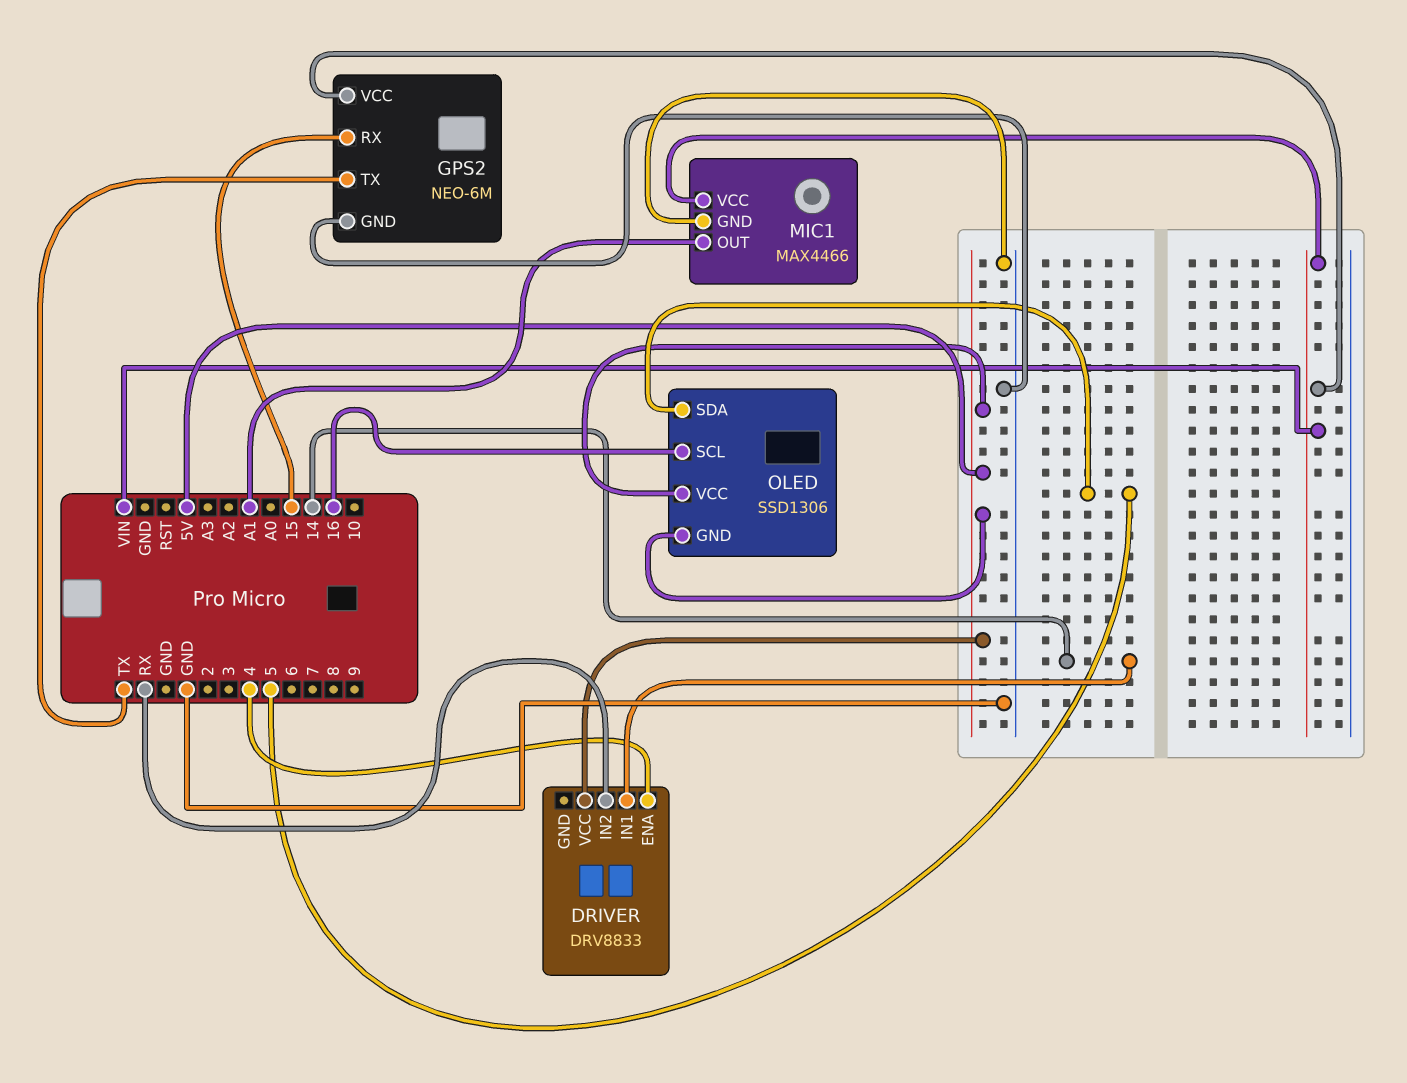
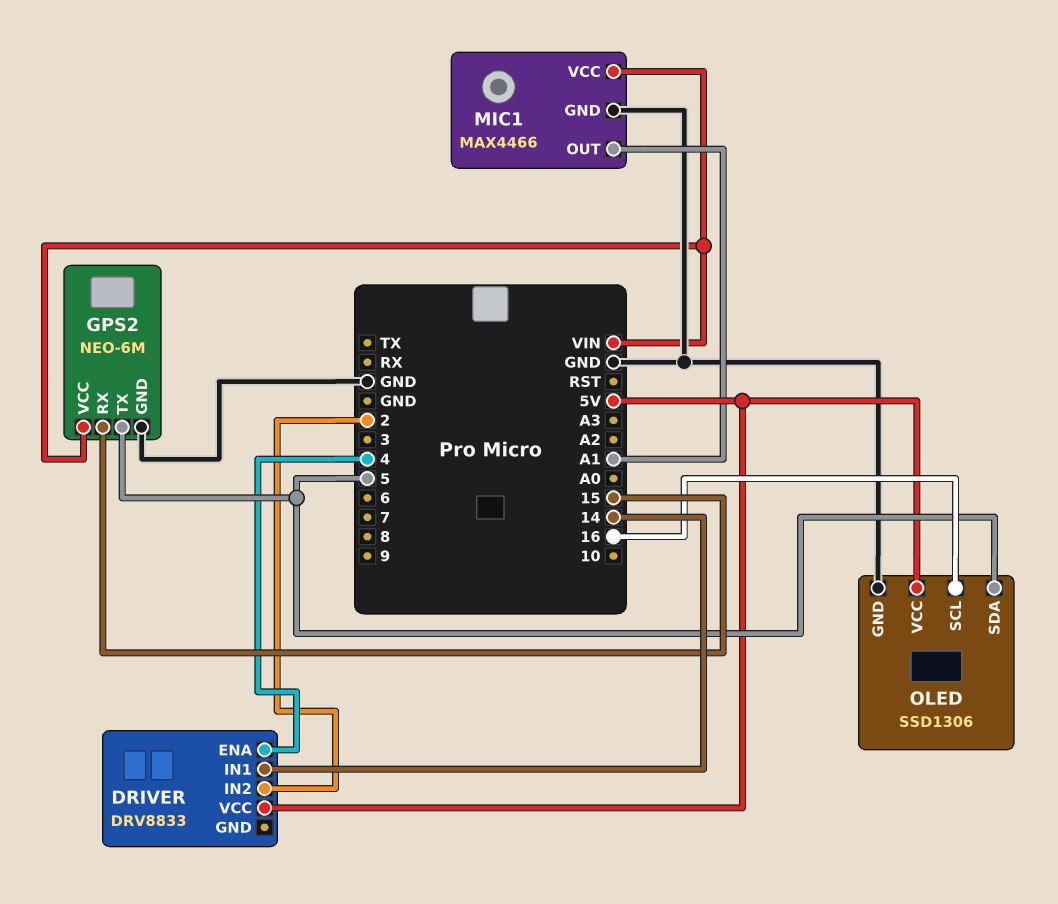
DRIVER pin IN2: RX -> 2
GPS2 pin TX: TX -> 5
OLED pin GND: 5V -> GND

